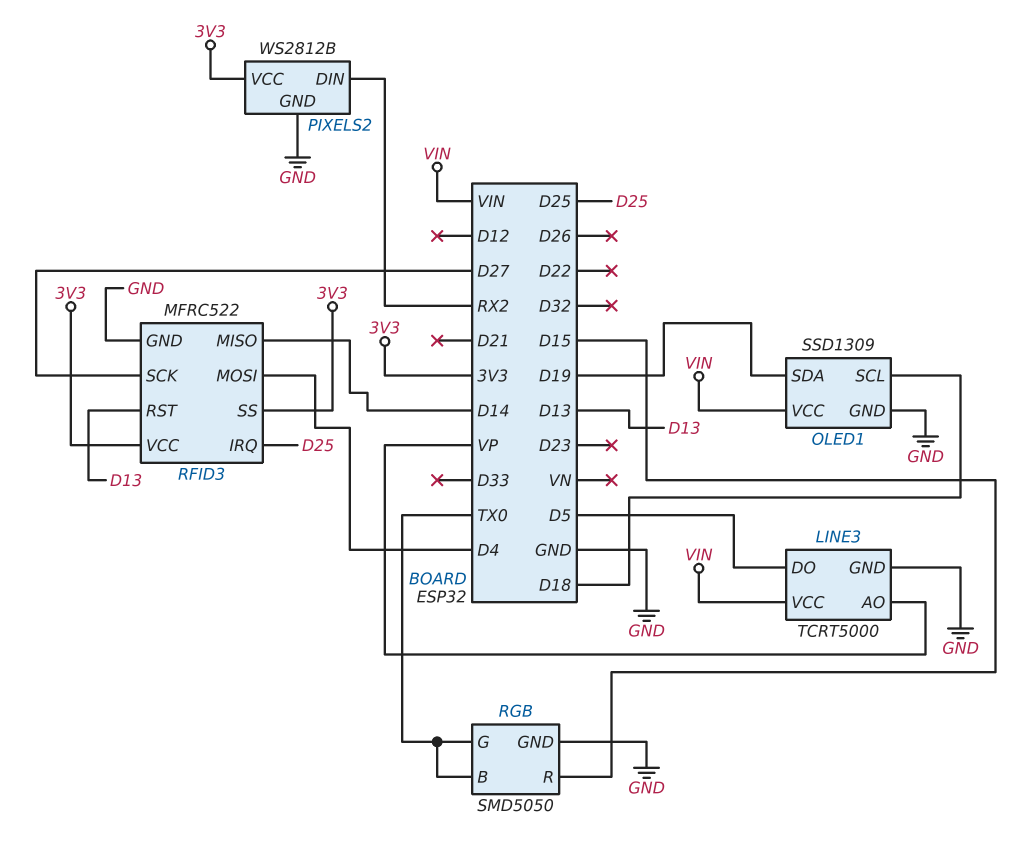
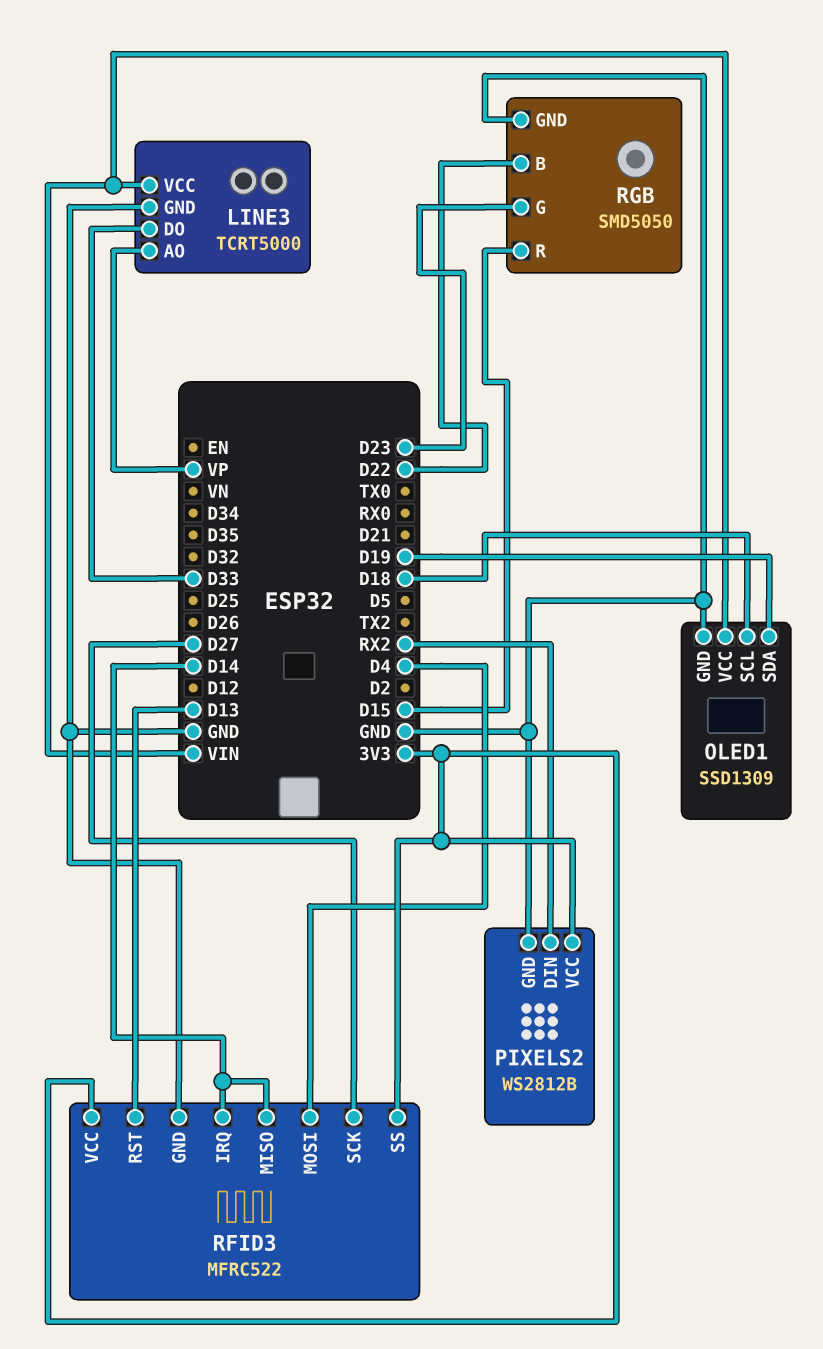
LINE3 pin DO: D5 -> D33
RFID3 pin IRQ: D25 -> D14
RGB pin B: TX0 -> D22
RGB pin G: TX0 -> D23

